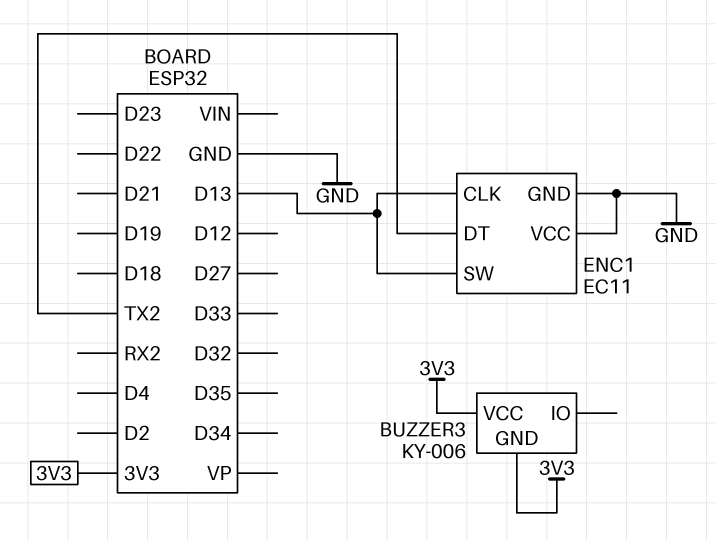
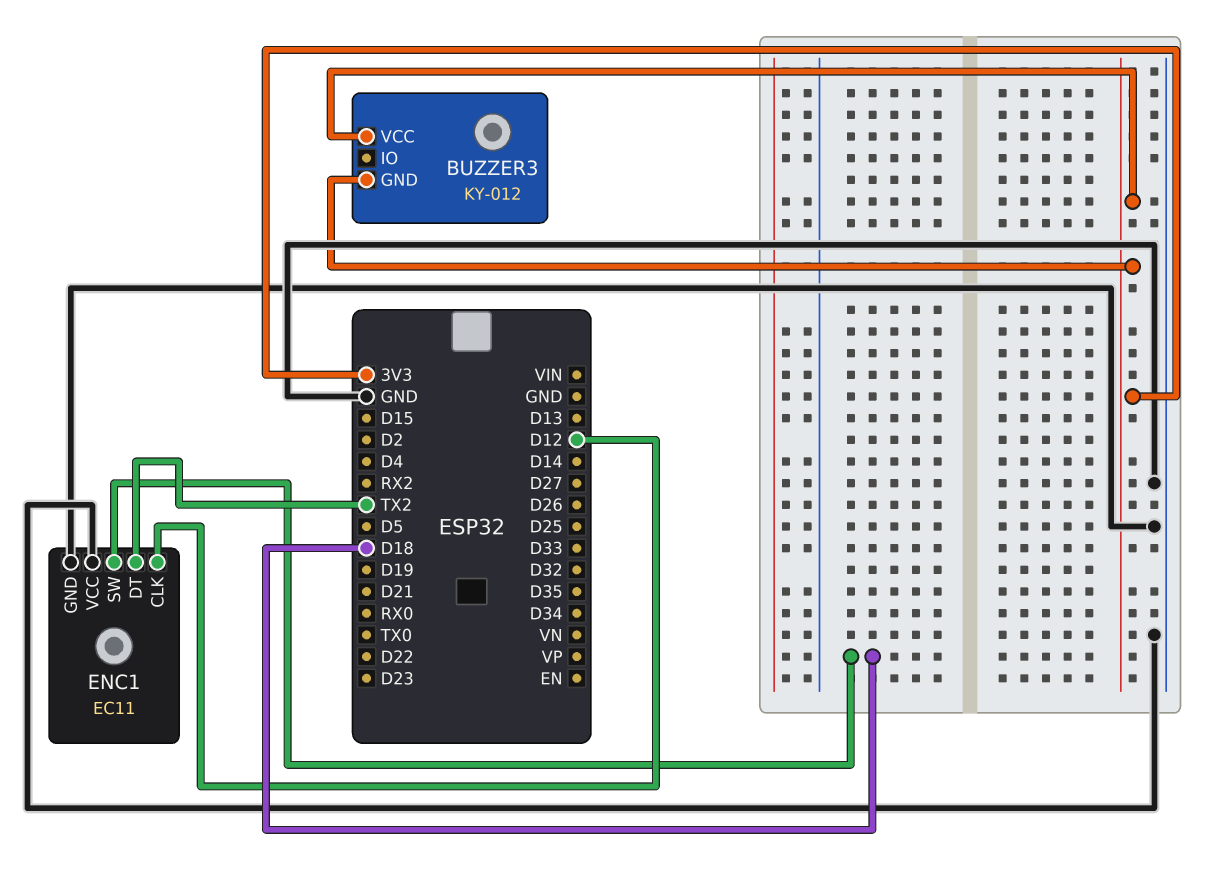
BUZZER3: KY-006 -> KY-012
ENC1 pin CLK: D13 -> D12
ENC1 pin SW: D13 -> D18

